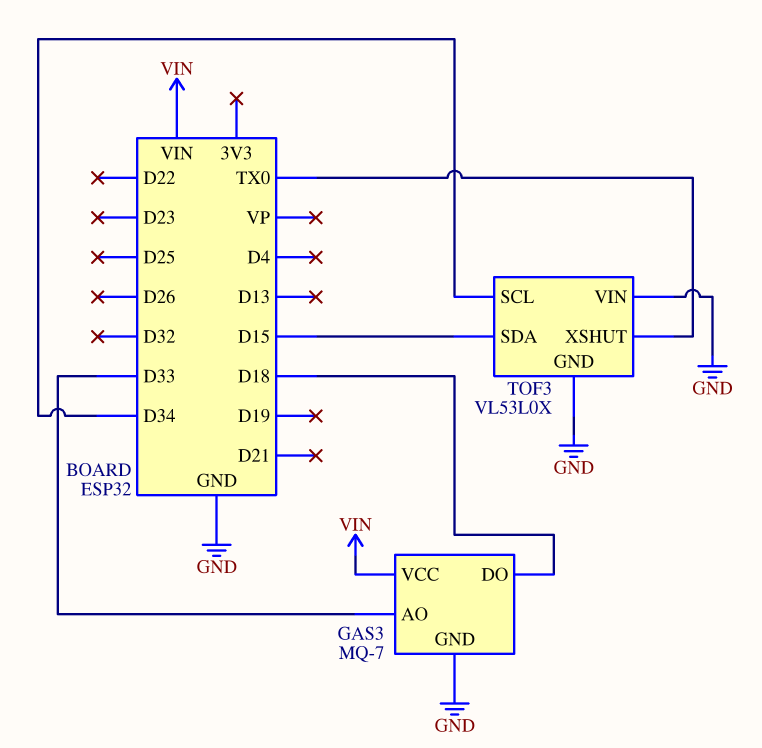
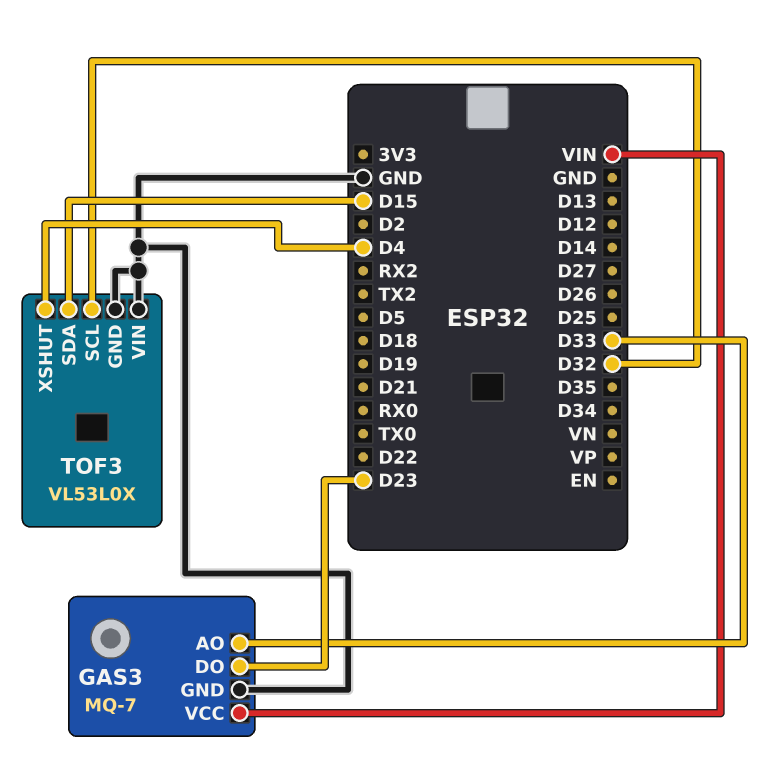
GAS3 pin DO: D18 -> D23
TOF3 pin SCL: D34 -> D32
TOF3 pin XSHUT: TX0 -> D4

